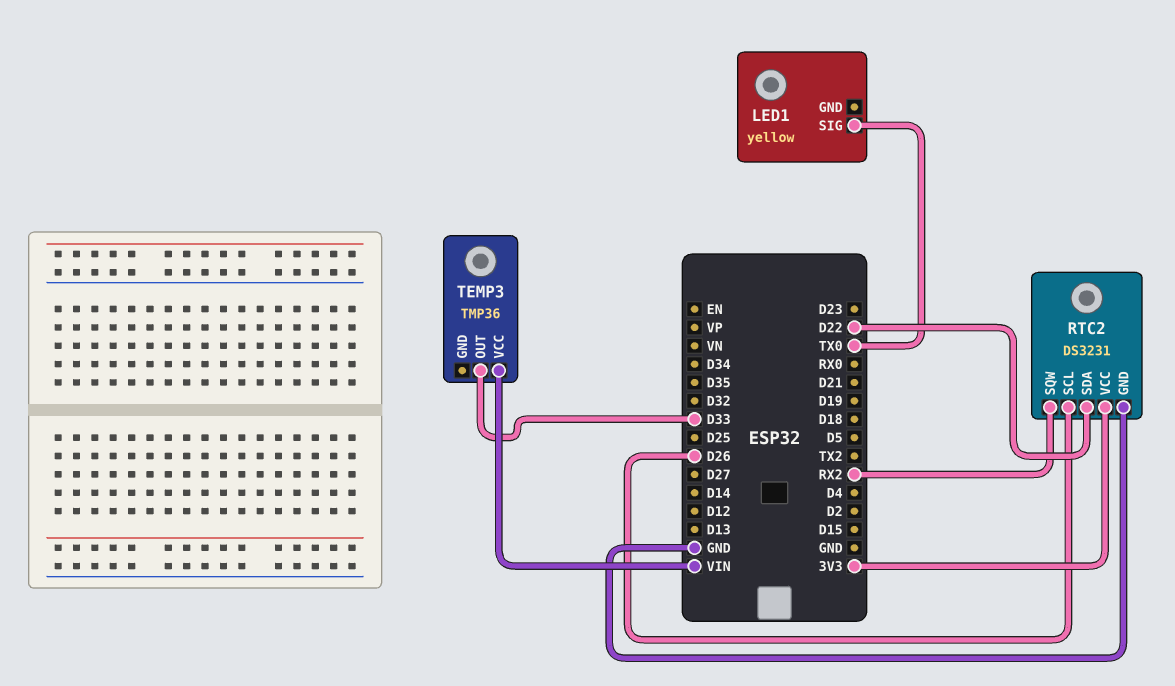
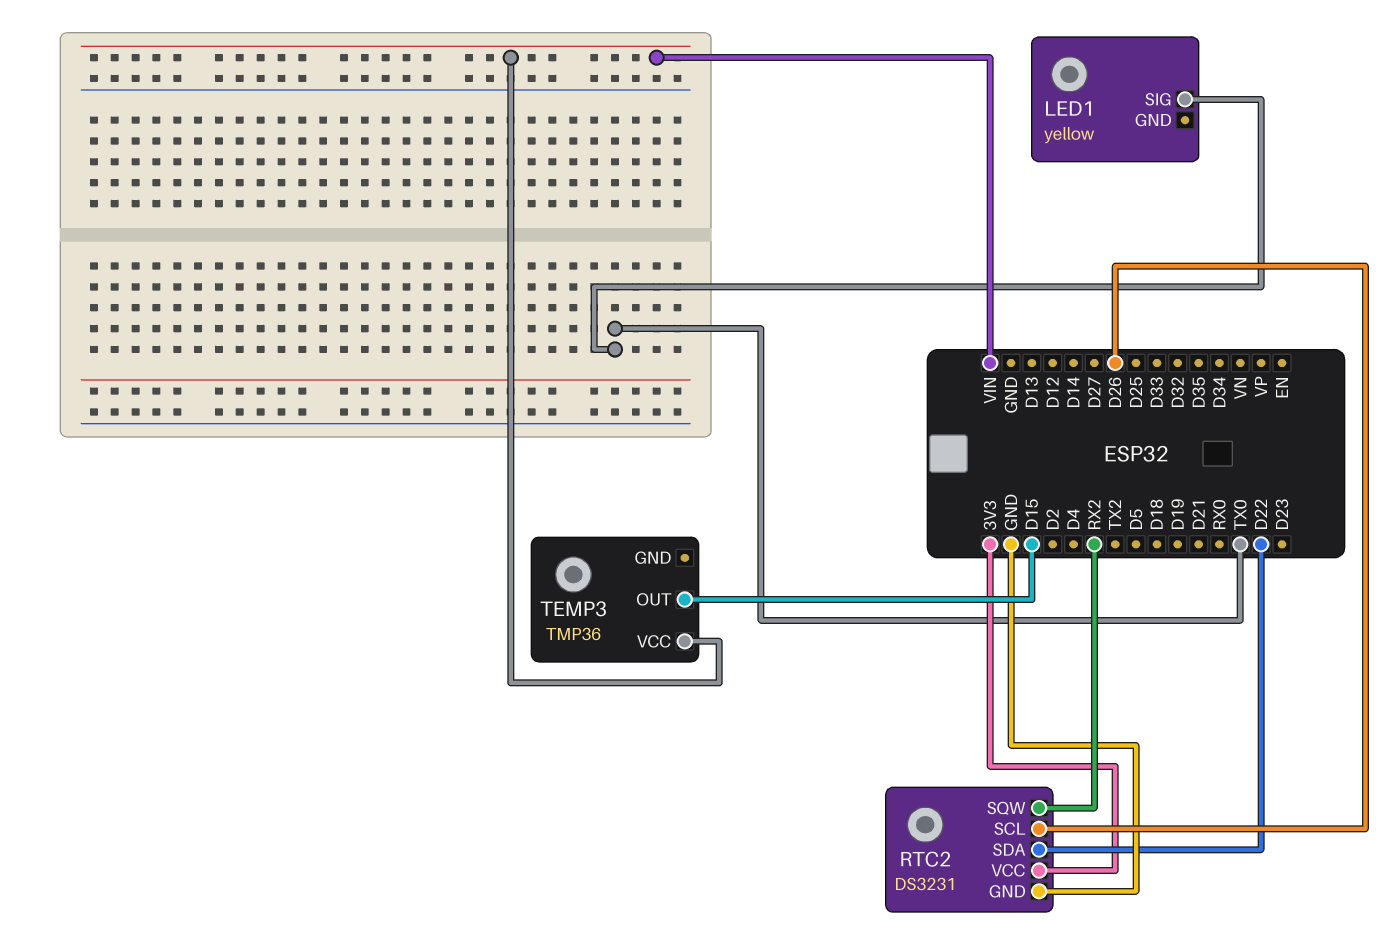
TEMP3 pin OUT: D33 -> D15

